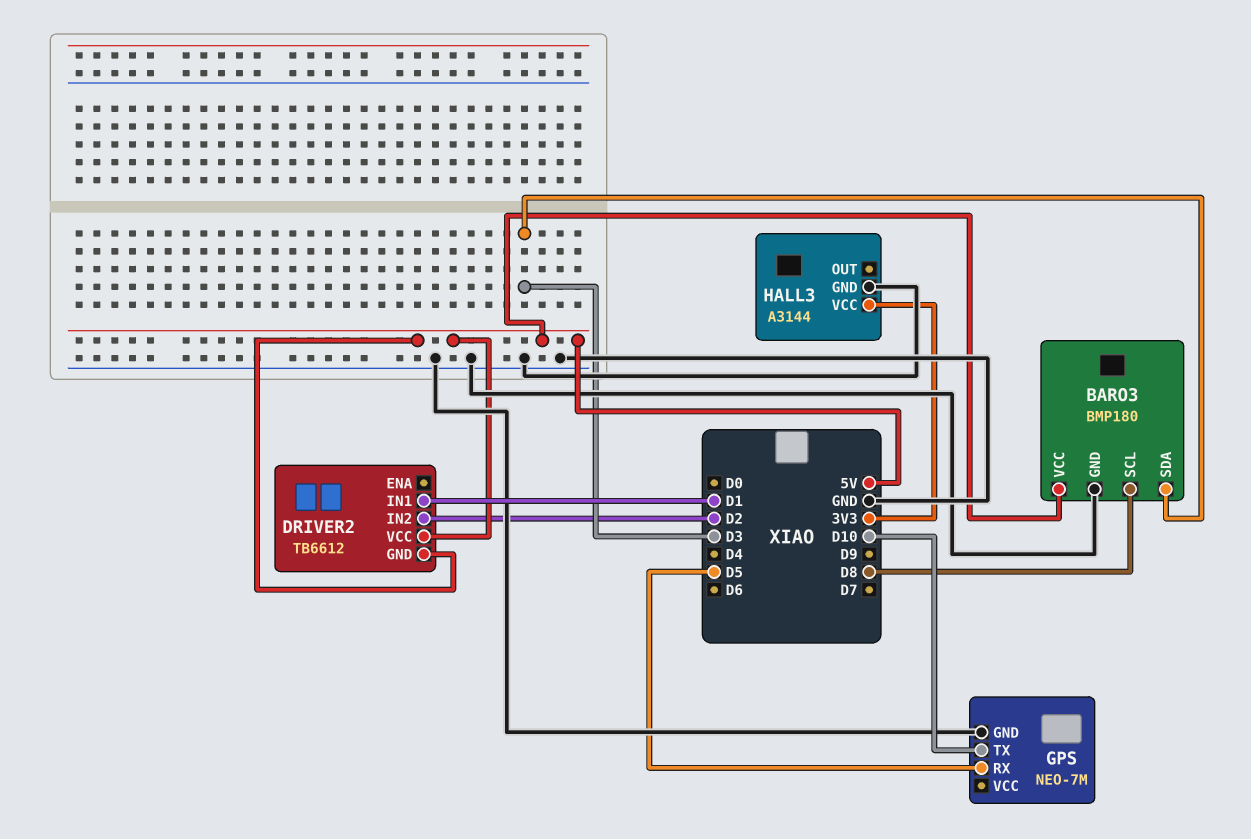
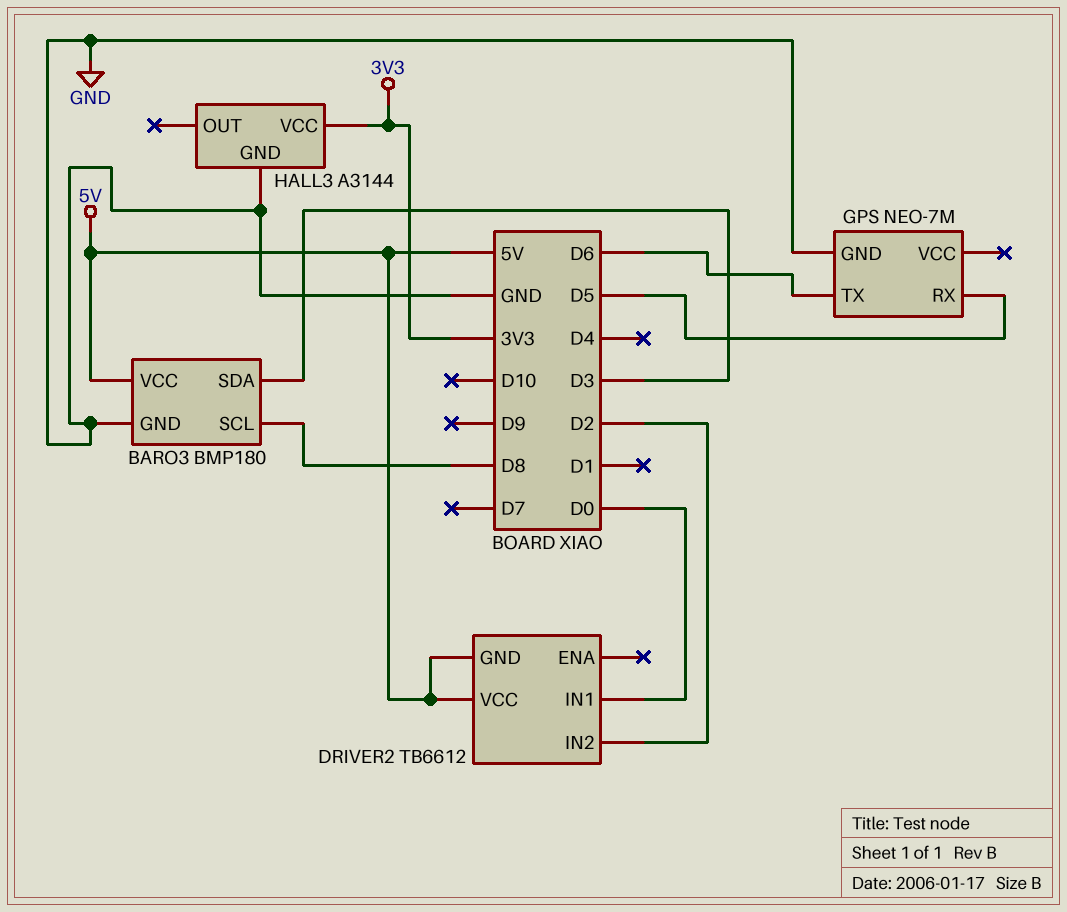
DRIVER2 pin IN1: D1 -> D0
GPS pin TX: D10 -> D6

